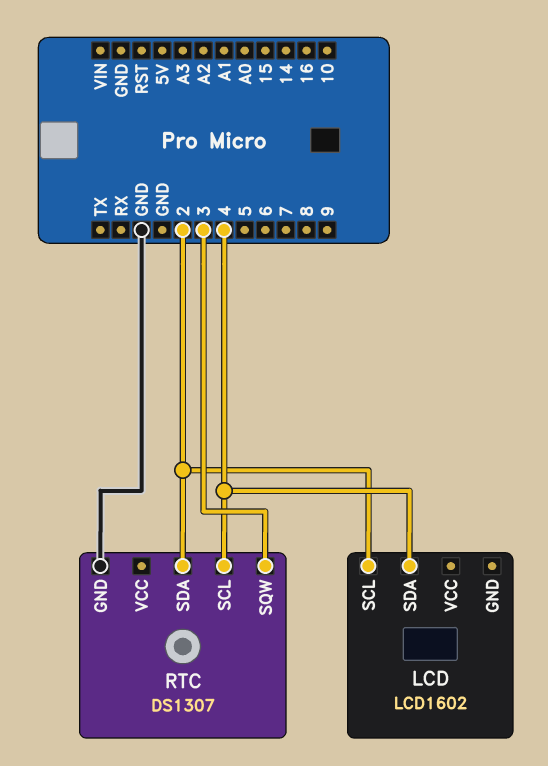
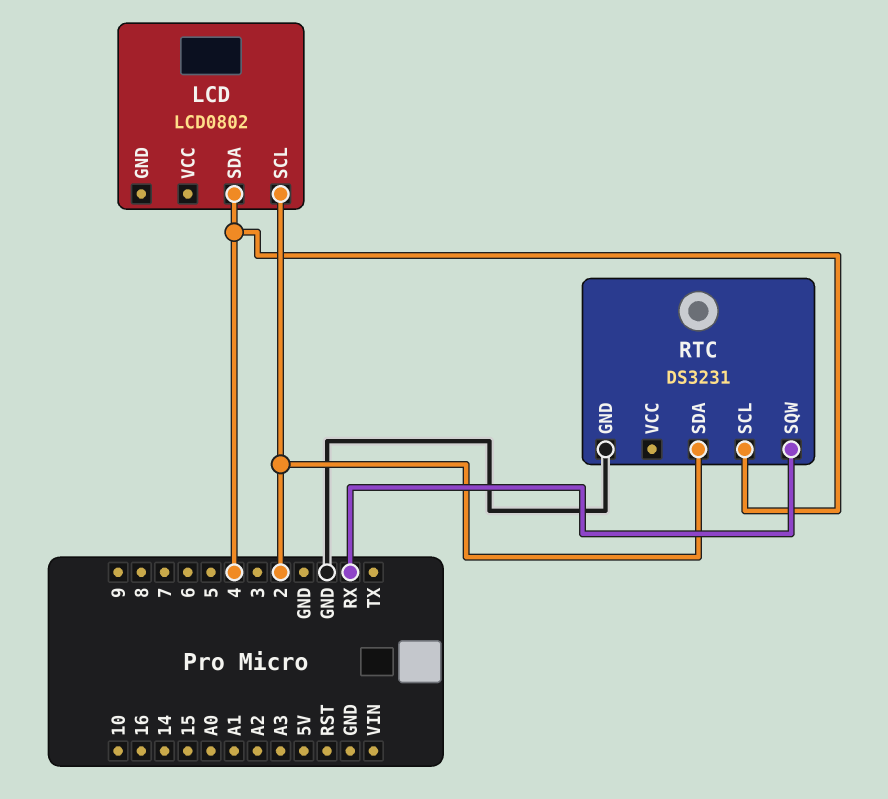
LCD: LCD1602 -> LCD0802
RTC: DS1307 -> DS3231
RTC pin SQW: 3 -> RX

